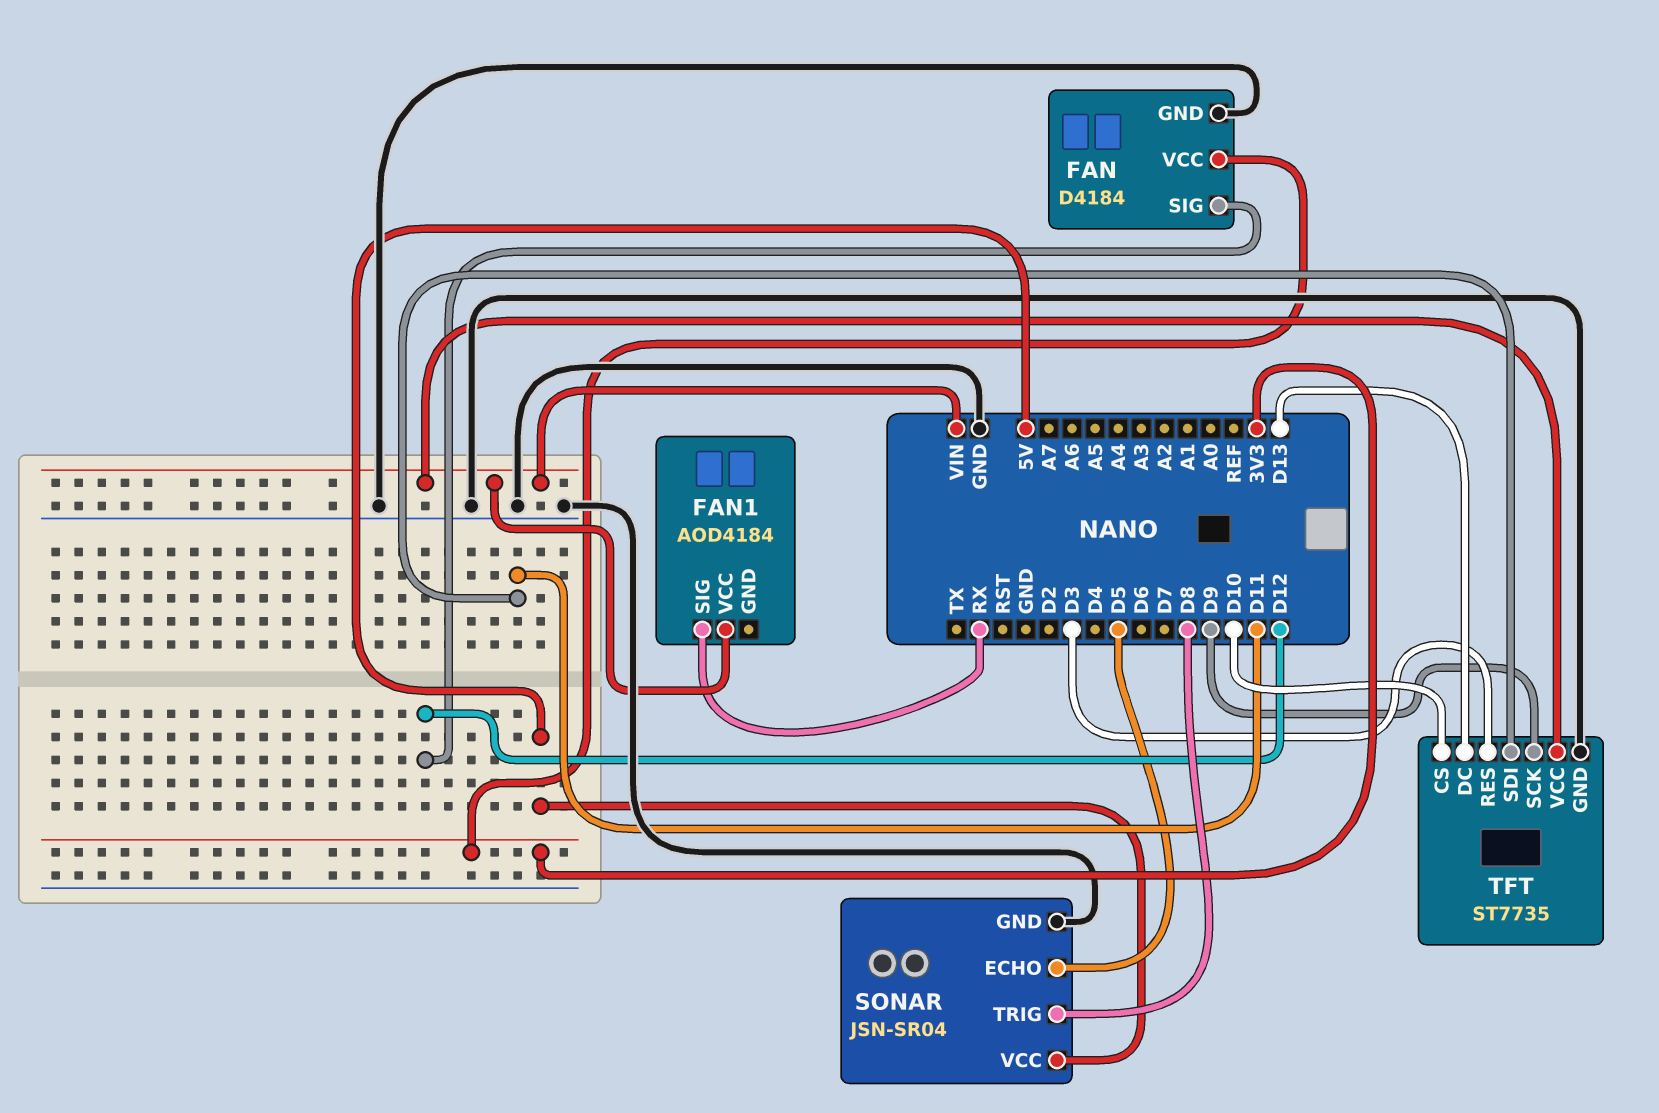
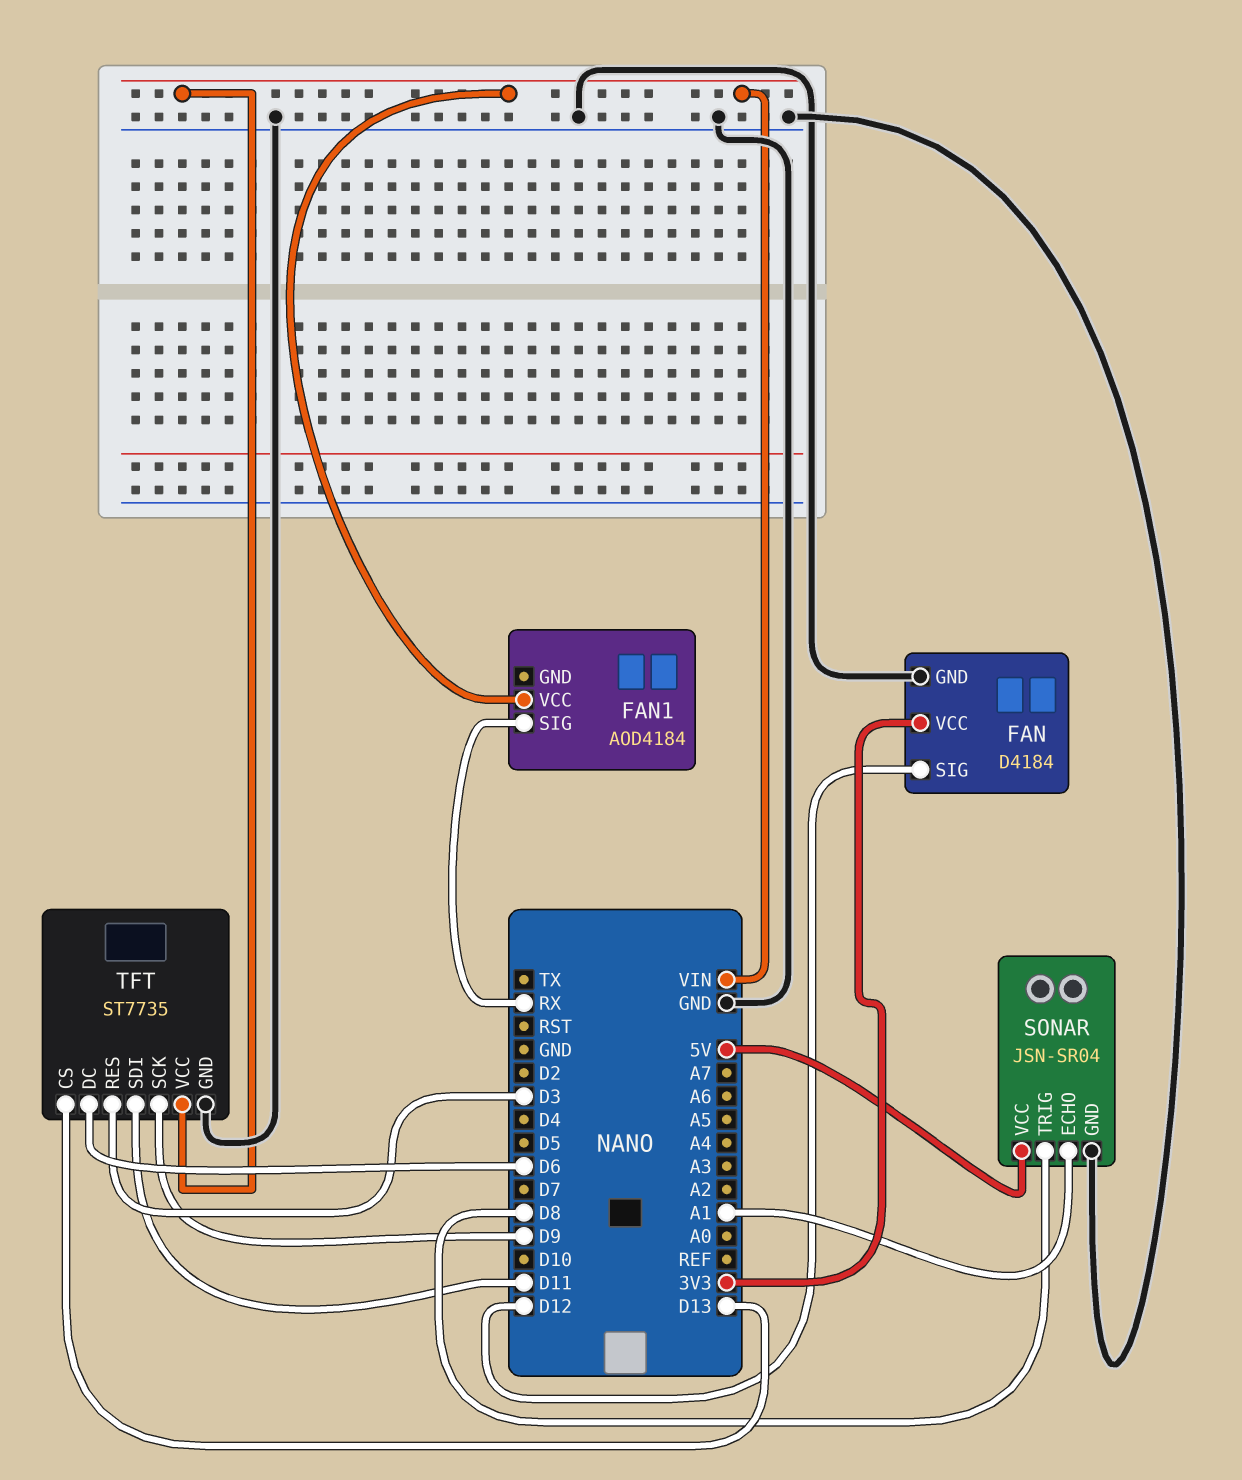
SONAR pin ECHO: D5 -> A1
TFT pin CS: D10 -> D13
TFT pin DC: D13 -> D6

